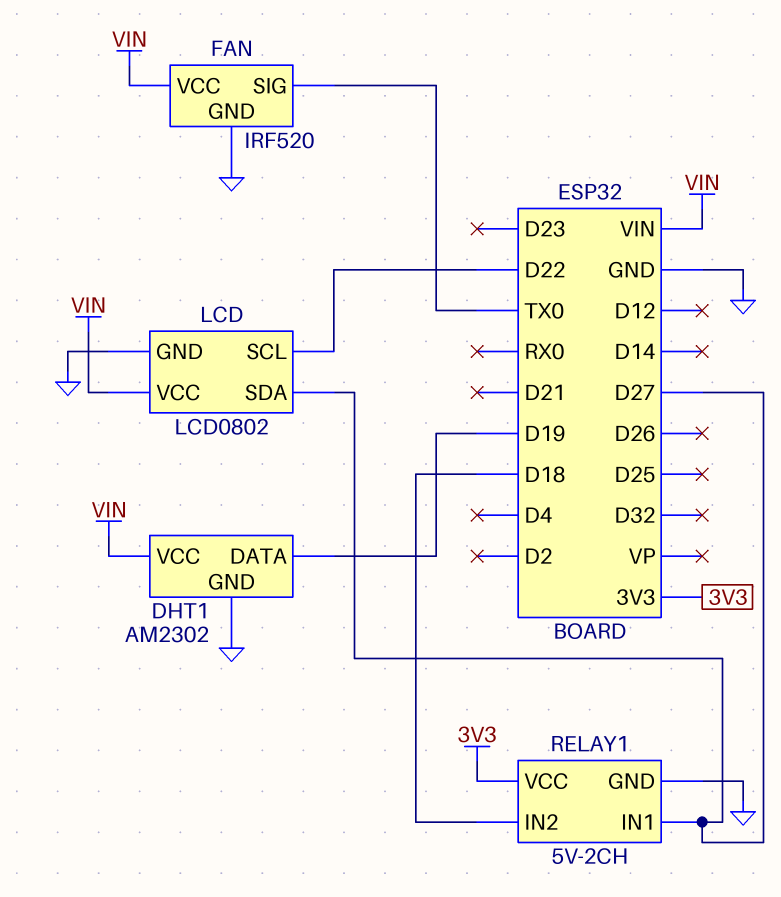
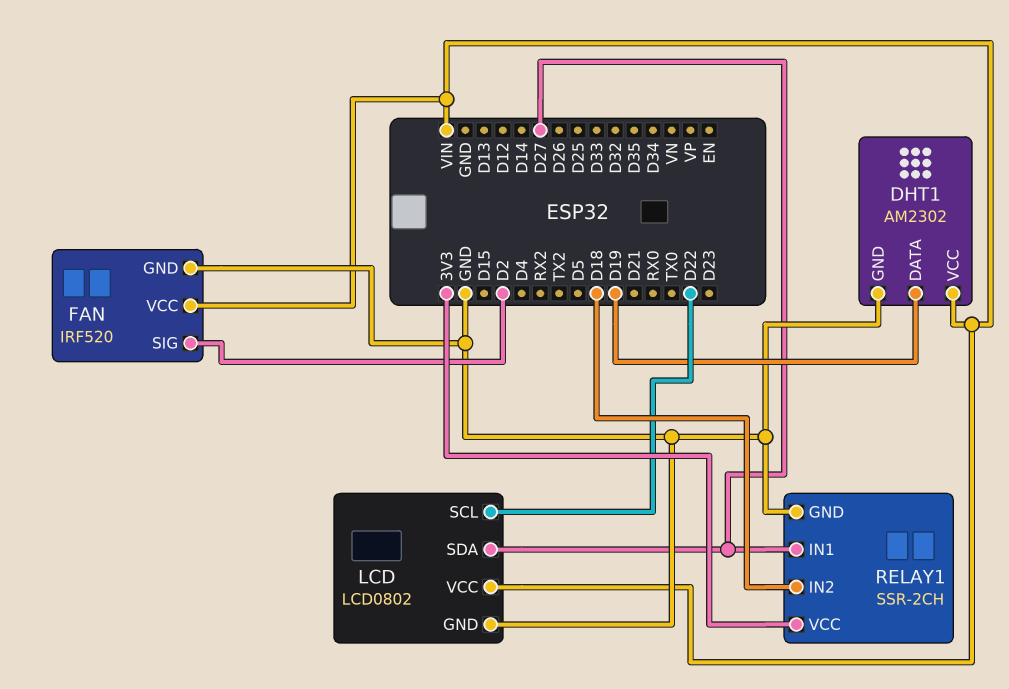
FAN pin SIG: TX0 -> D2
RELAY1: 5V-2CH -> SSR-2CH

